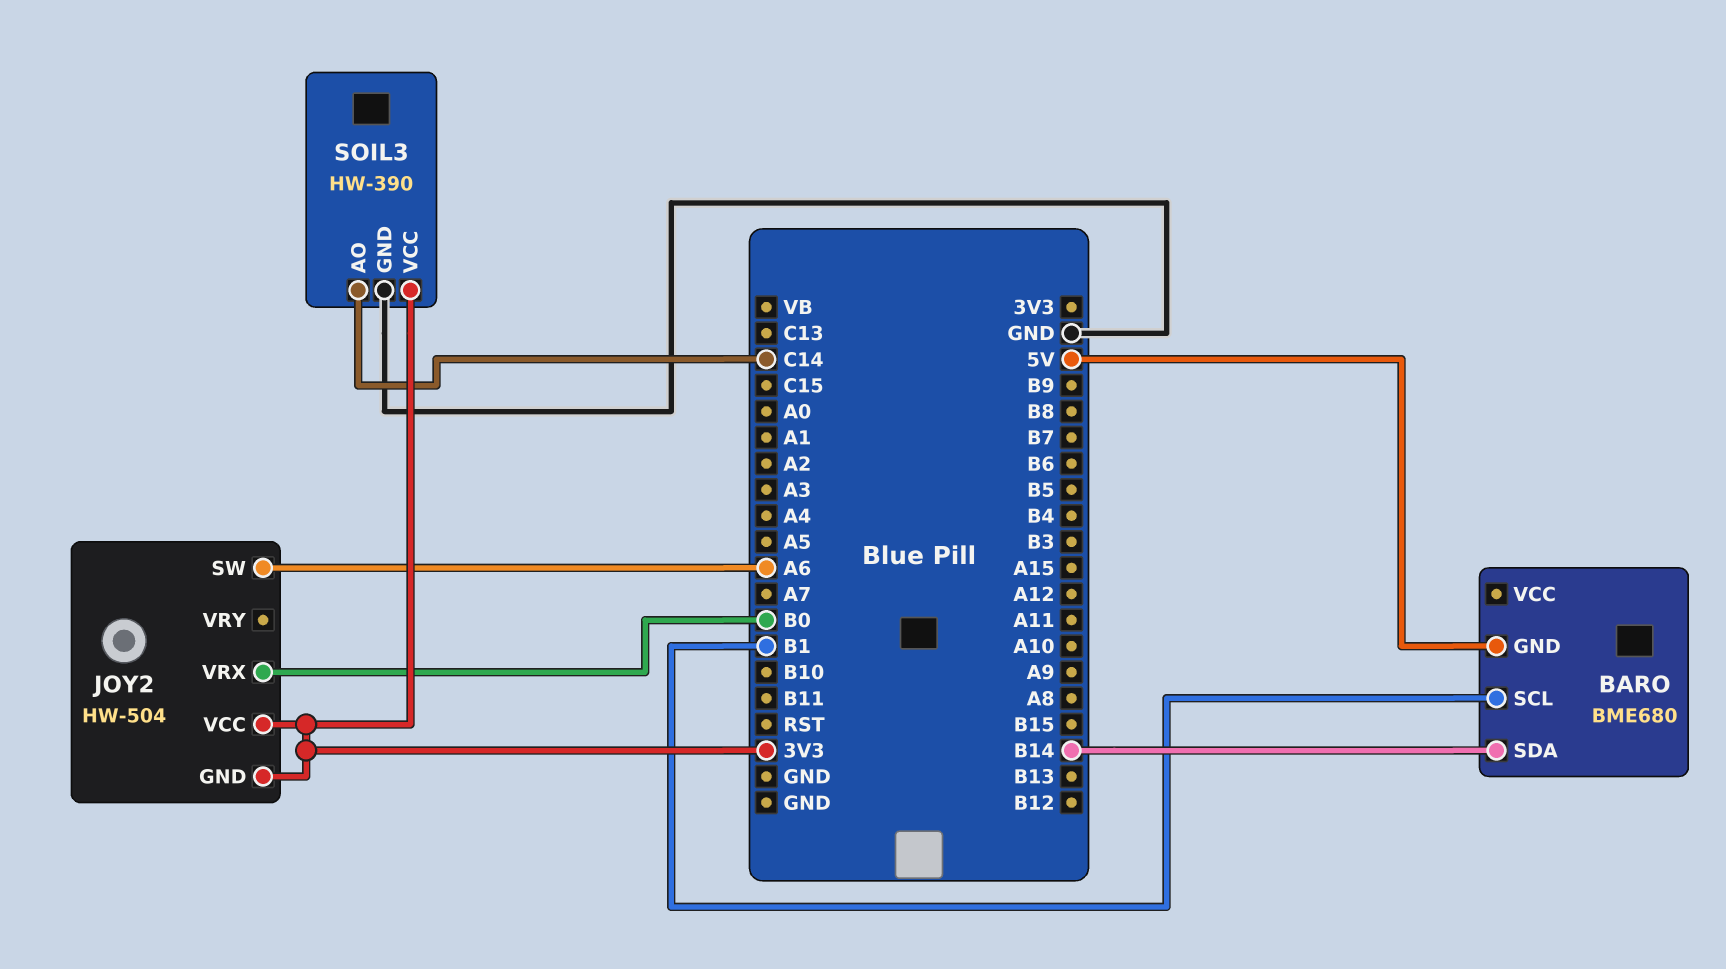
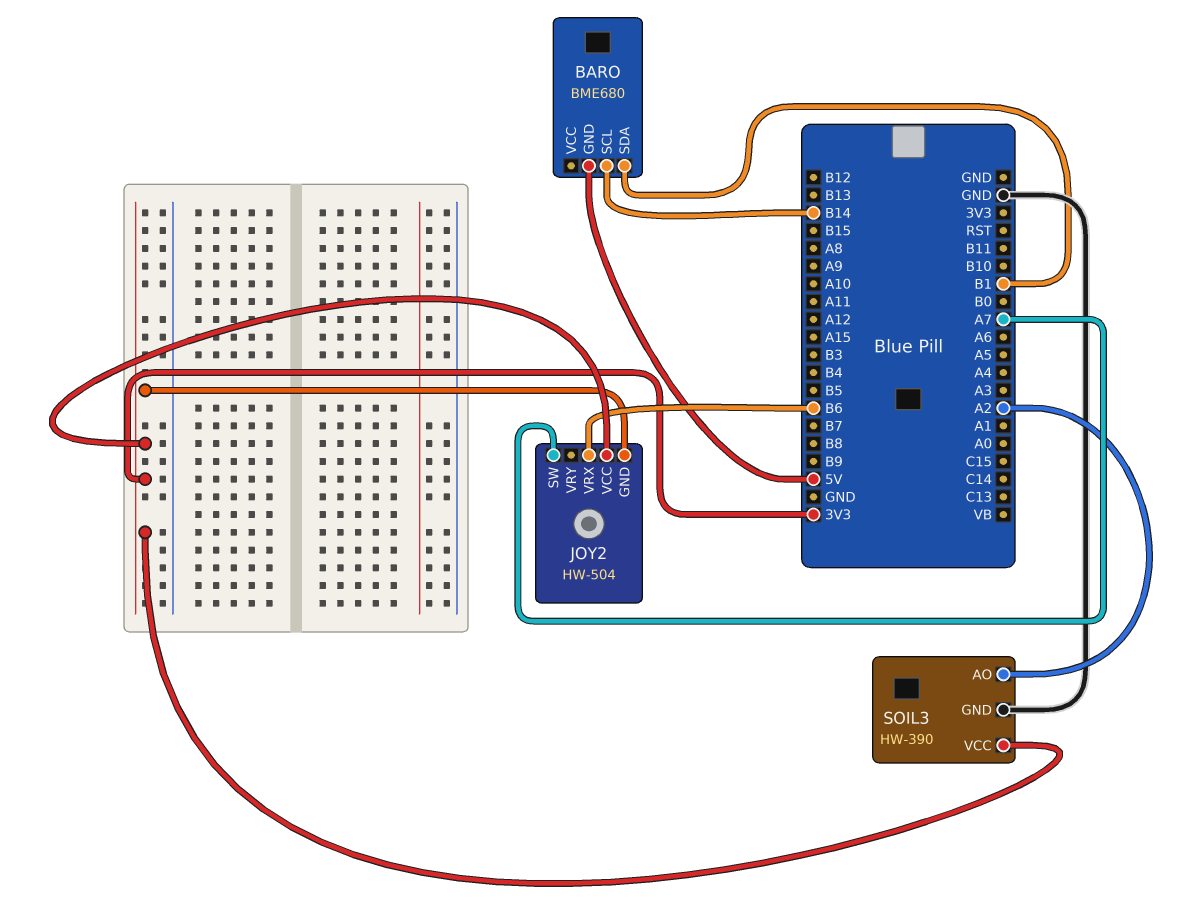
BARO pin SCL: B1 -> B14
BARO pin SDA: B14 -> B1
JOY2 pin SW: A6 -> A7
JOY2 pin VRX: B0 -> B6
SOIL3 pin AO: C14 -> A2

